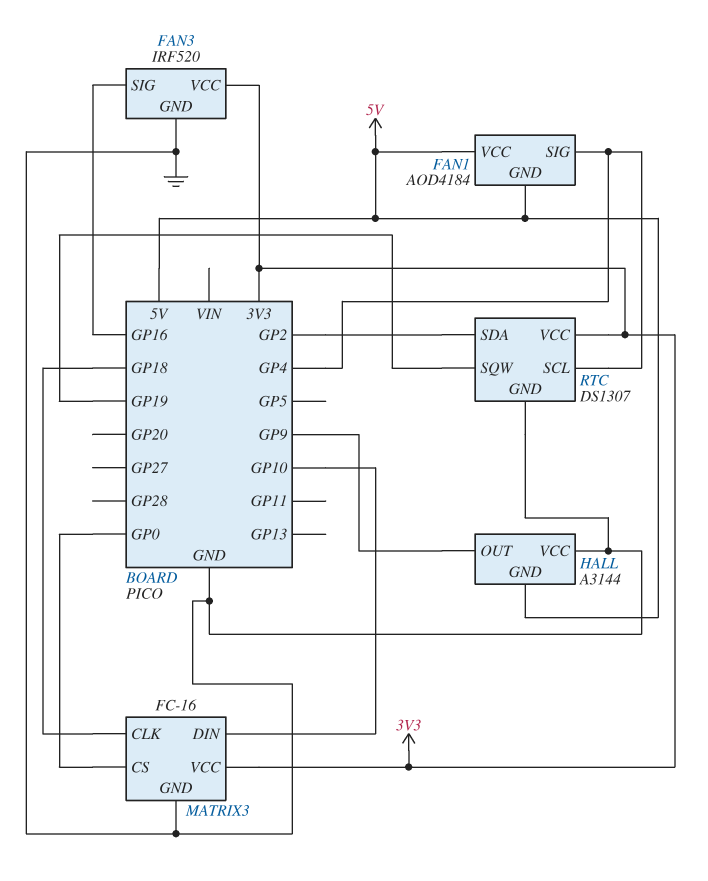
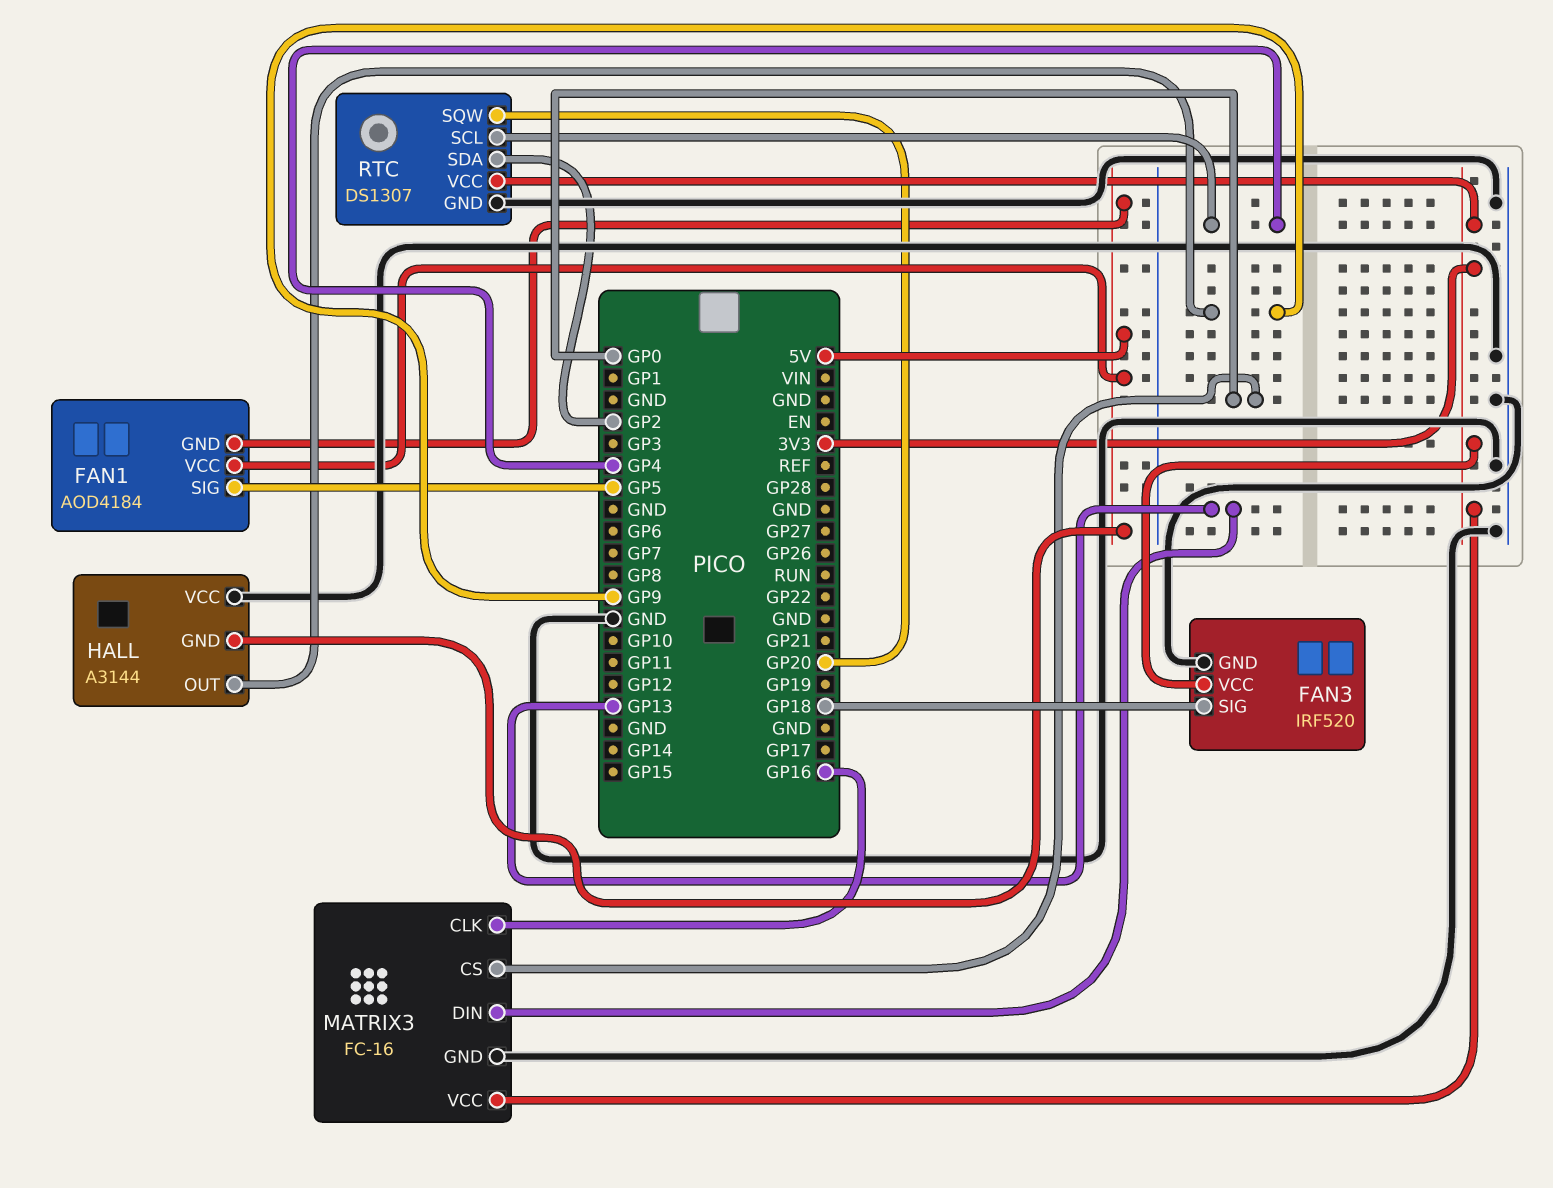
FAN1 pin SIG: GP4 -> GP5
FAN3 pin SIG: GP16 -> GP18
MATRIX3 pin CLK: GP18 -> GP16
MATRIX3 pin DIN: GP10 -> GP13
RTC pin SQW: GP19 -> GP20

